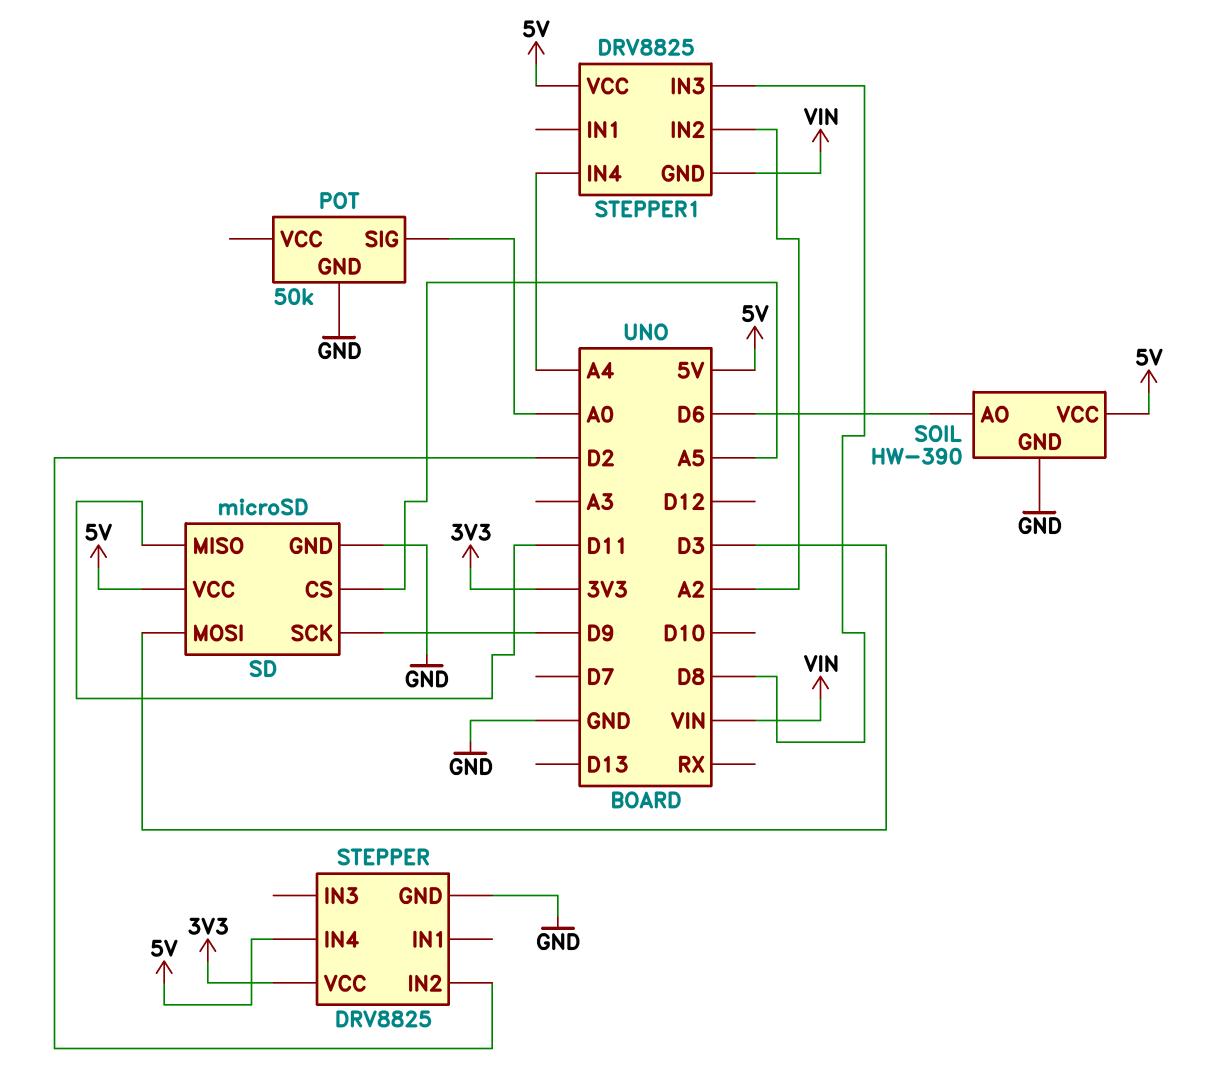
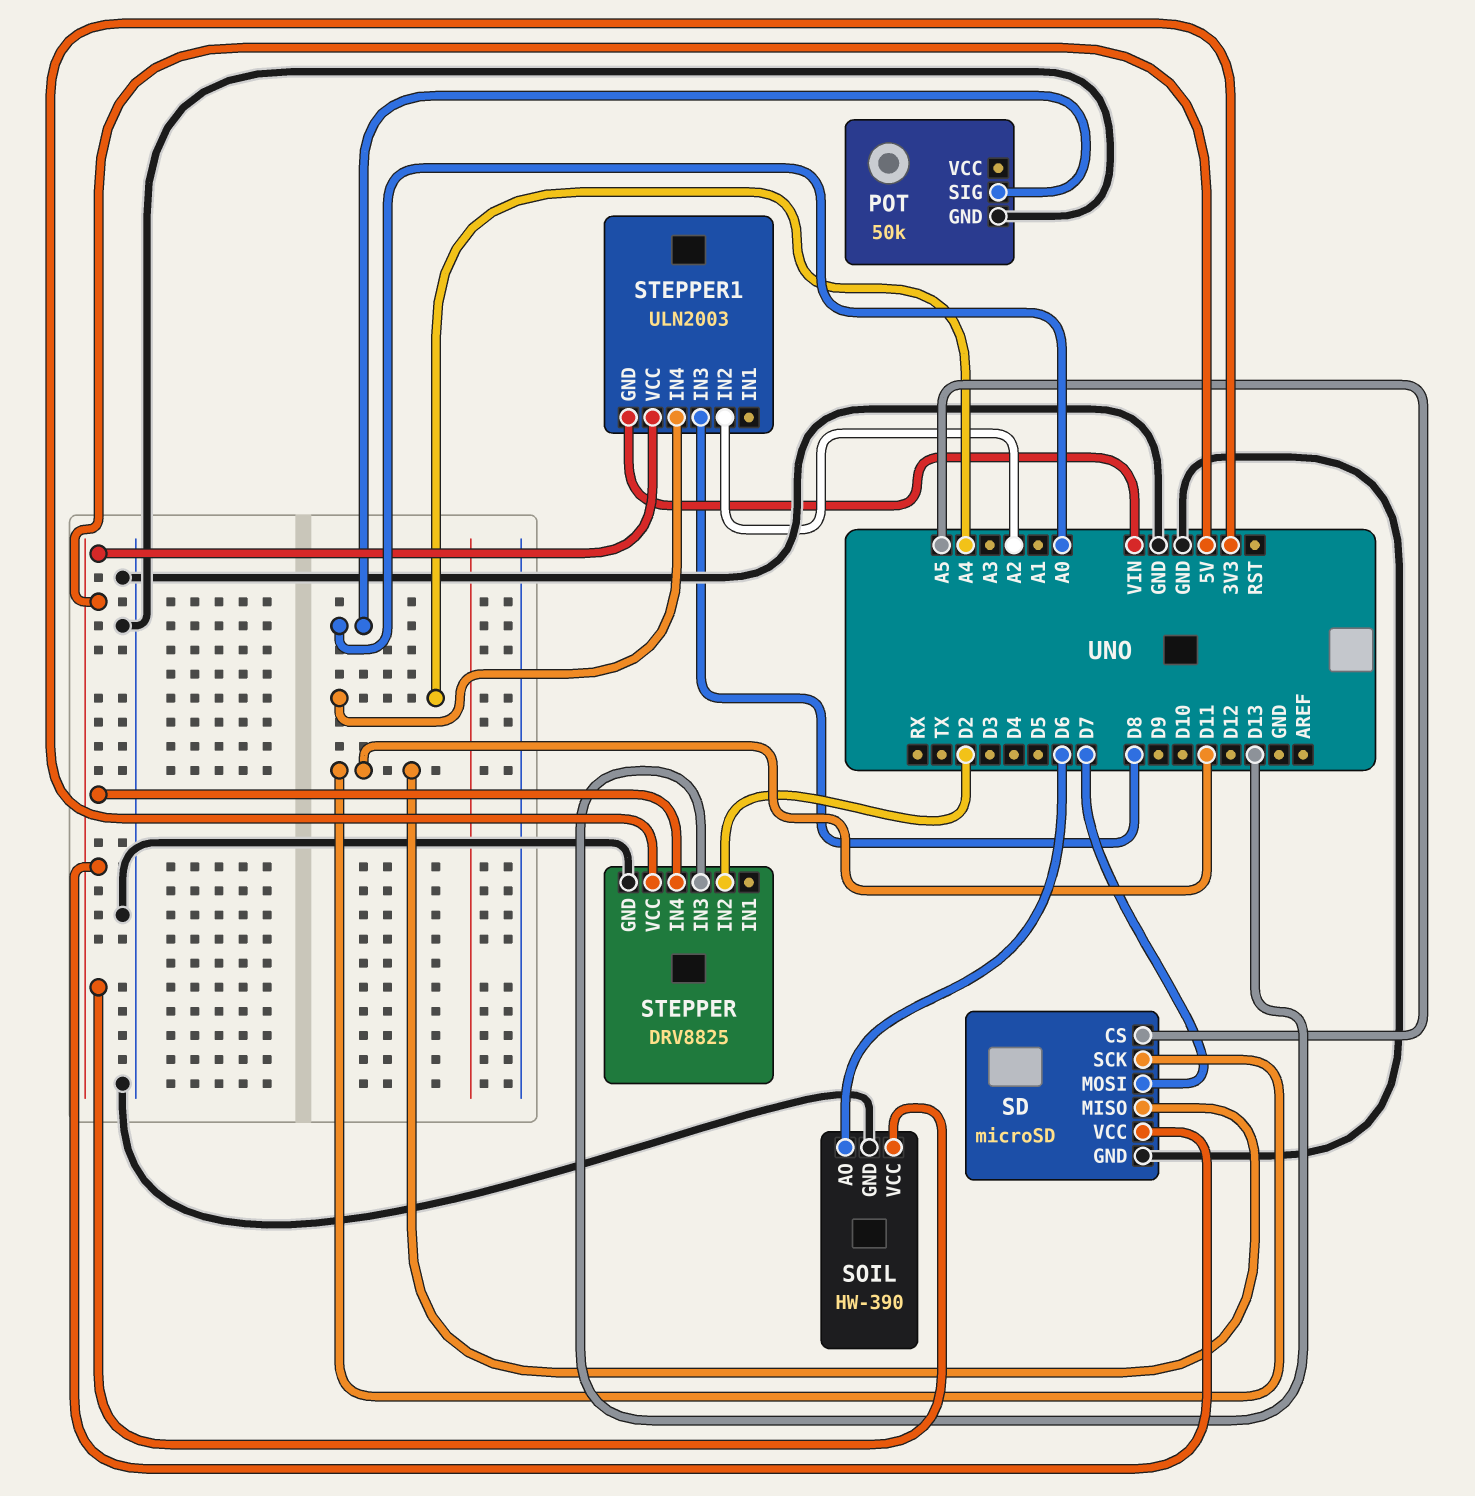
SD pin MOSI: D3 -> D7
SD pin SCK: D9 -> D11
STEPPER pin IN3: none -> D13
STEPPER1: DRV8825 -> ULN2003

